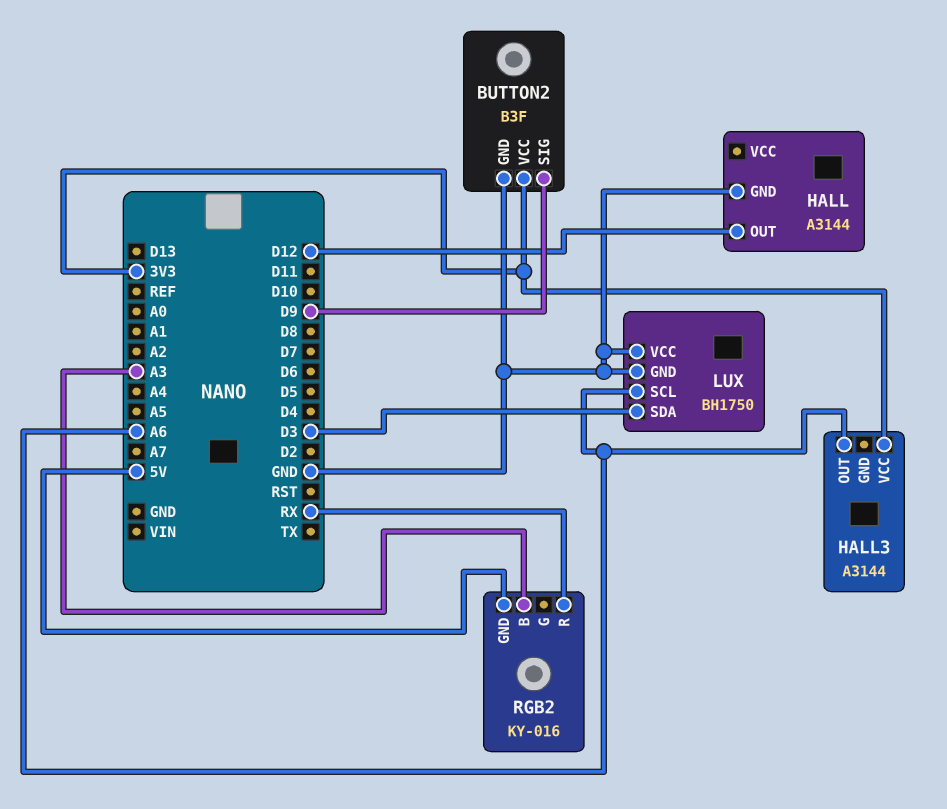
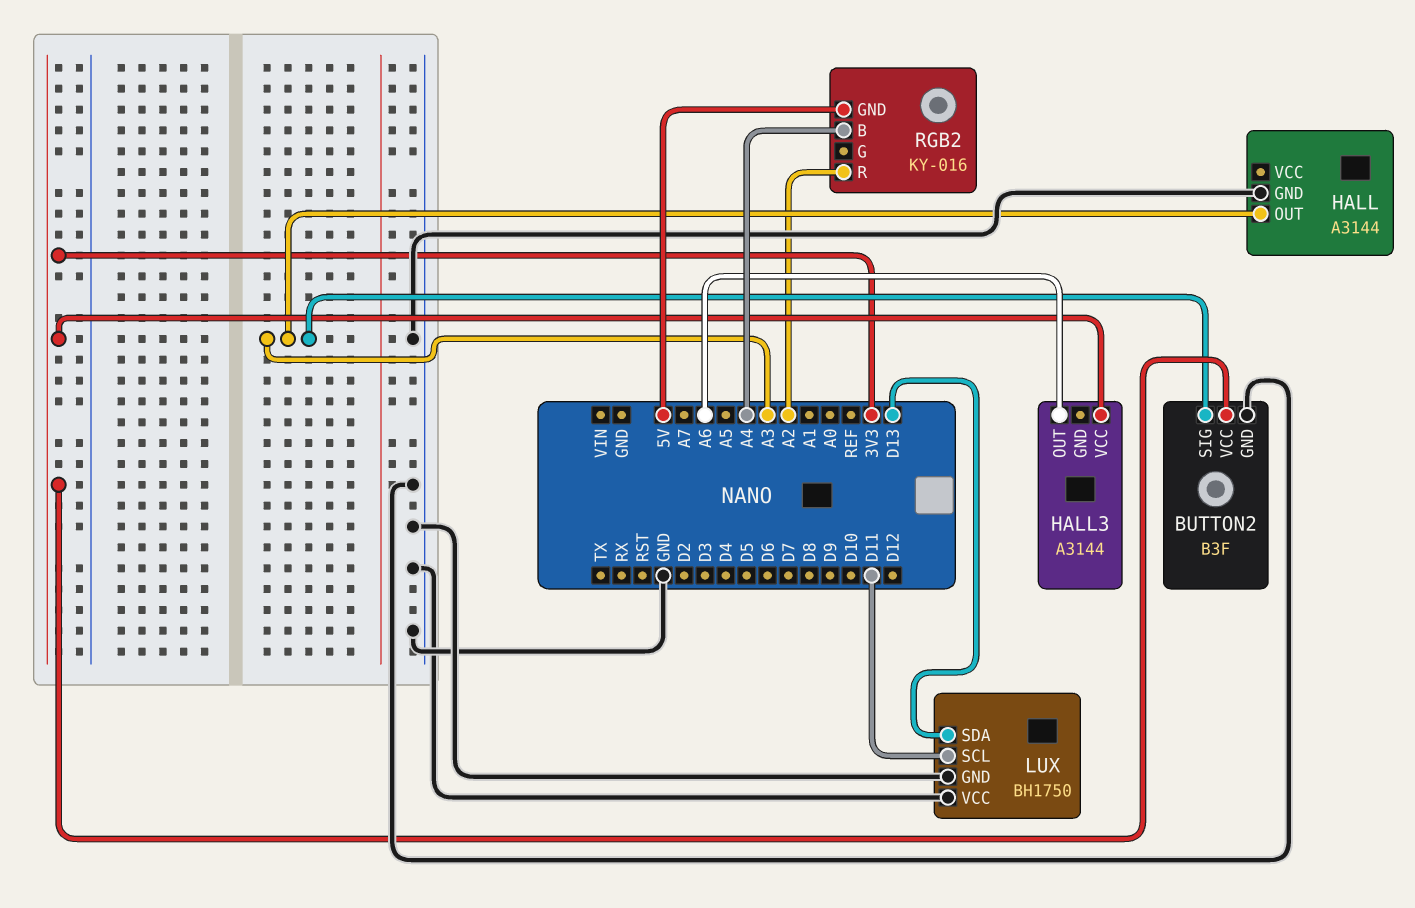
BUTTON2 pin SIG: D9 -> A3
HALL pin OUT: D12 -> A3
LUX pin SCL: A6 -> D11
LUX pin SDA: D3 -> D13
RGB2 pin B: A3 -> A4
RGB2 pin R: RX -> A2

